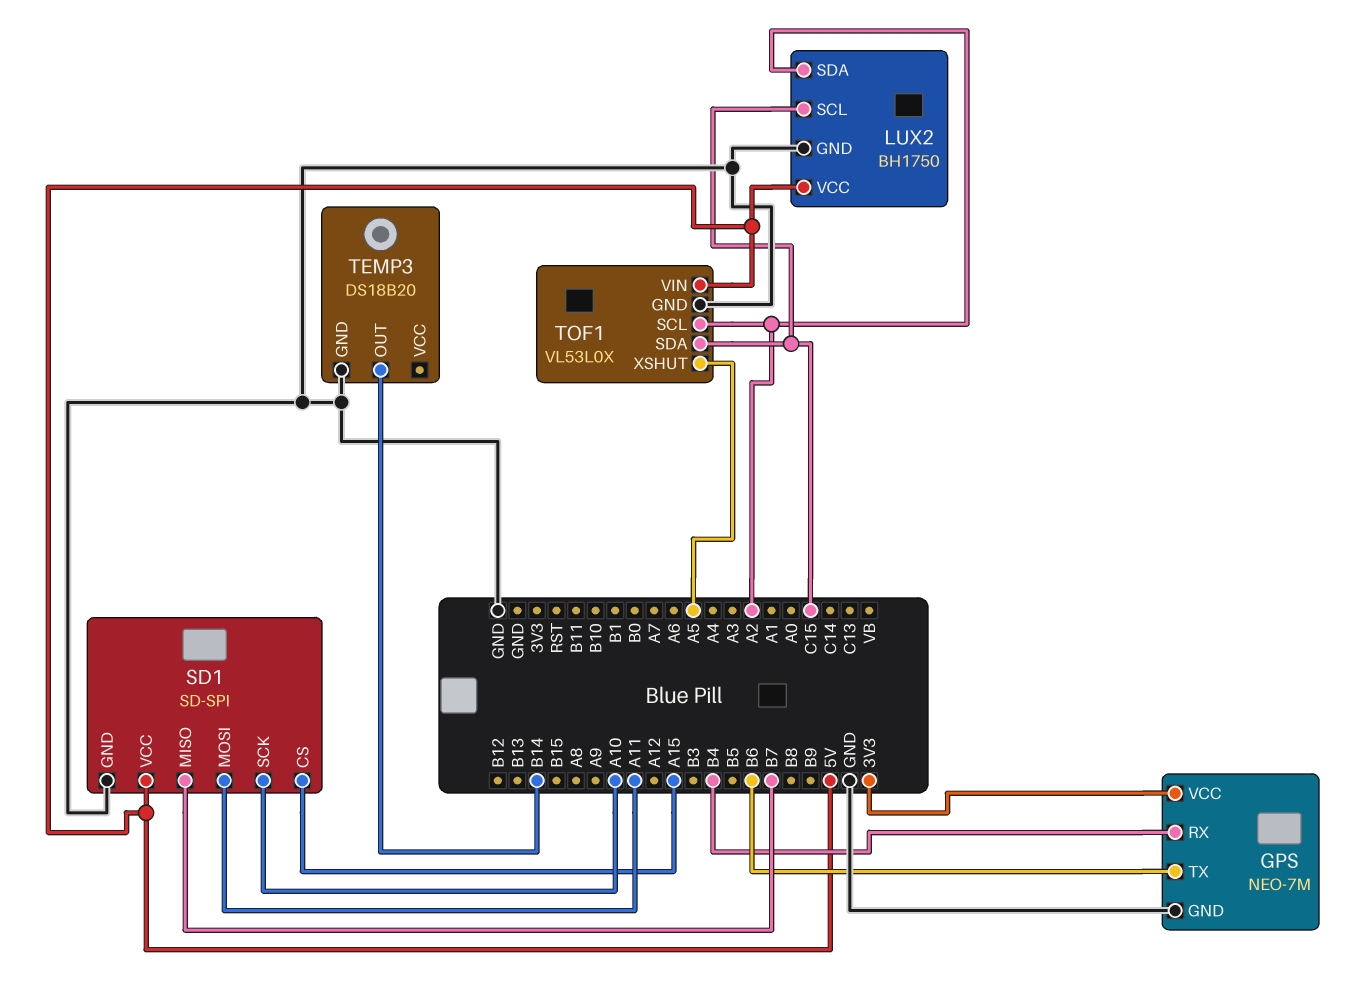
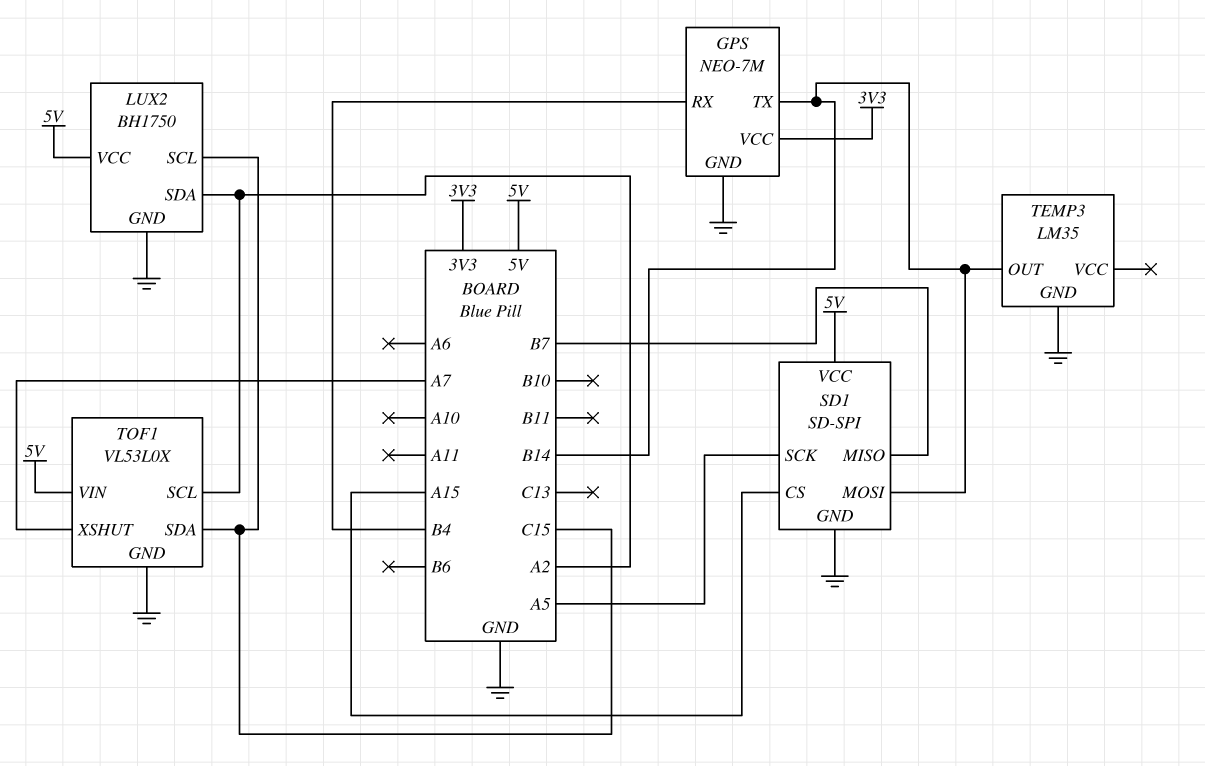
GPS pin TX: B6 -> B14
SD1 pin MOSI: A11 -> B14
SD1 pin SCK: A10 -> A5
TEMP3: DS18B20 -> LM35
TOF1 pin XSHUT: A5 -> A7

